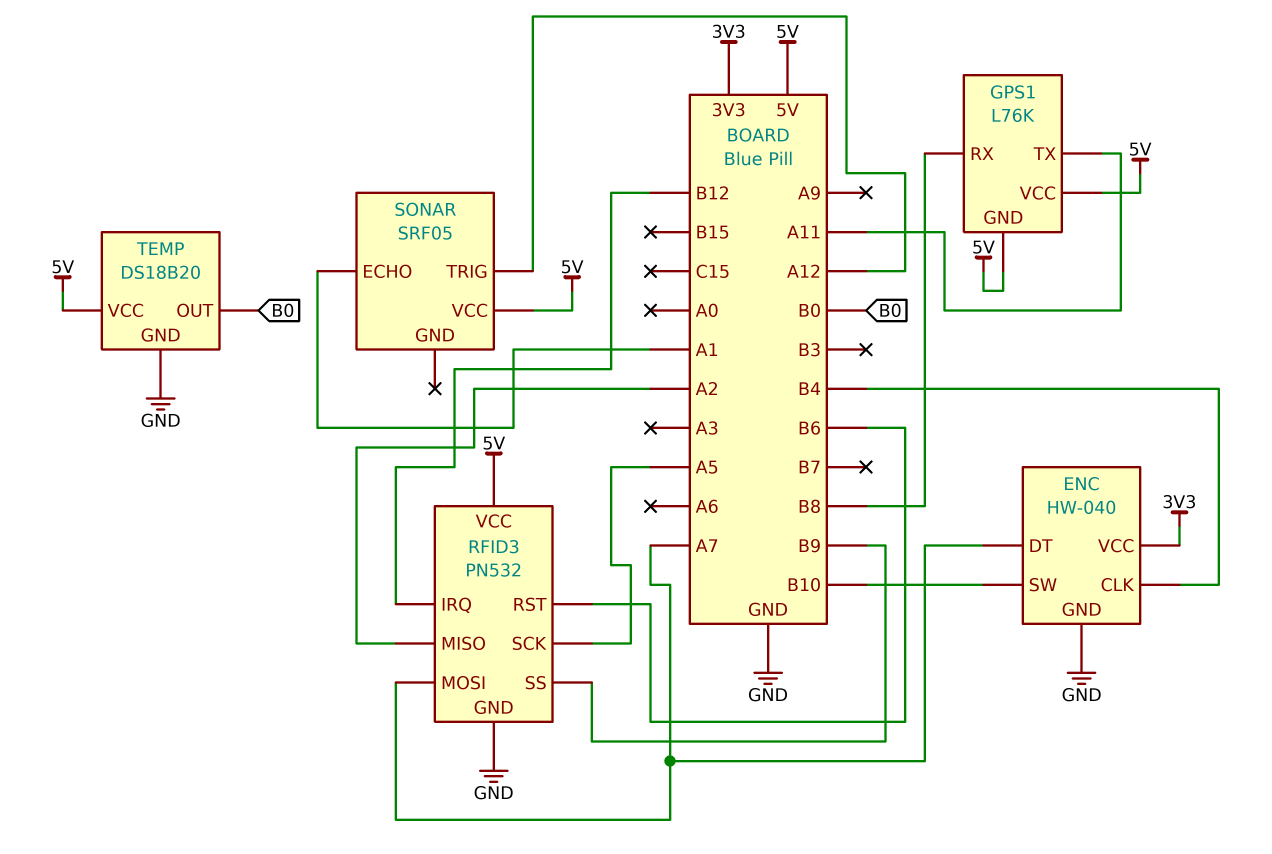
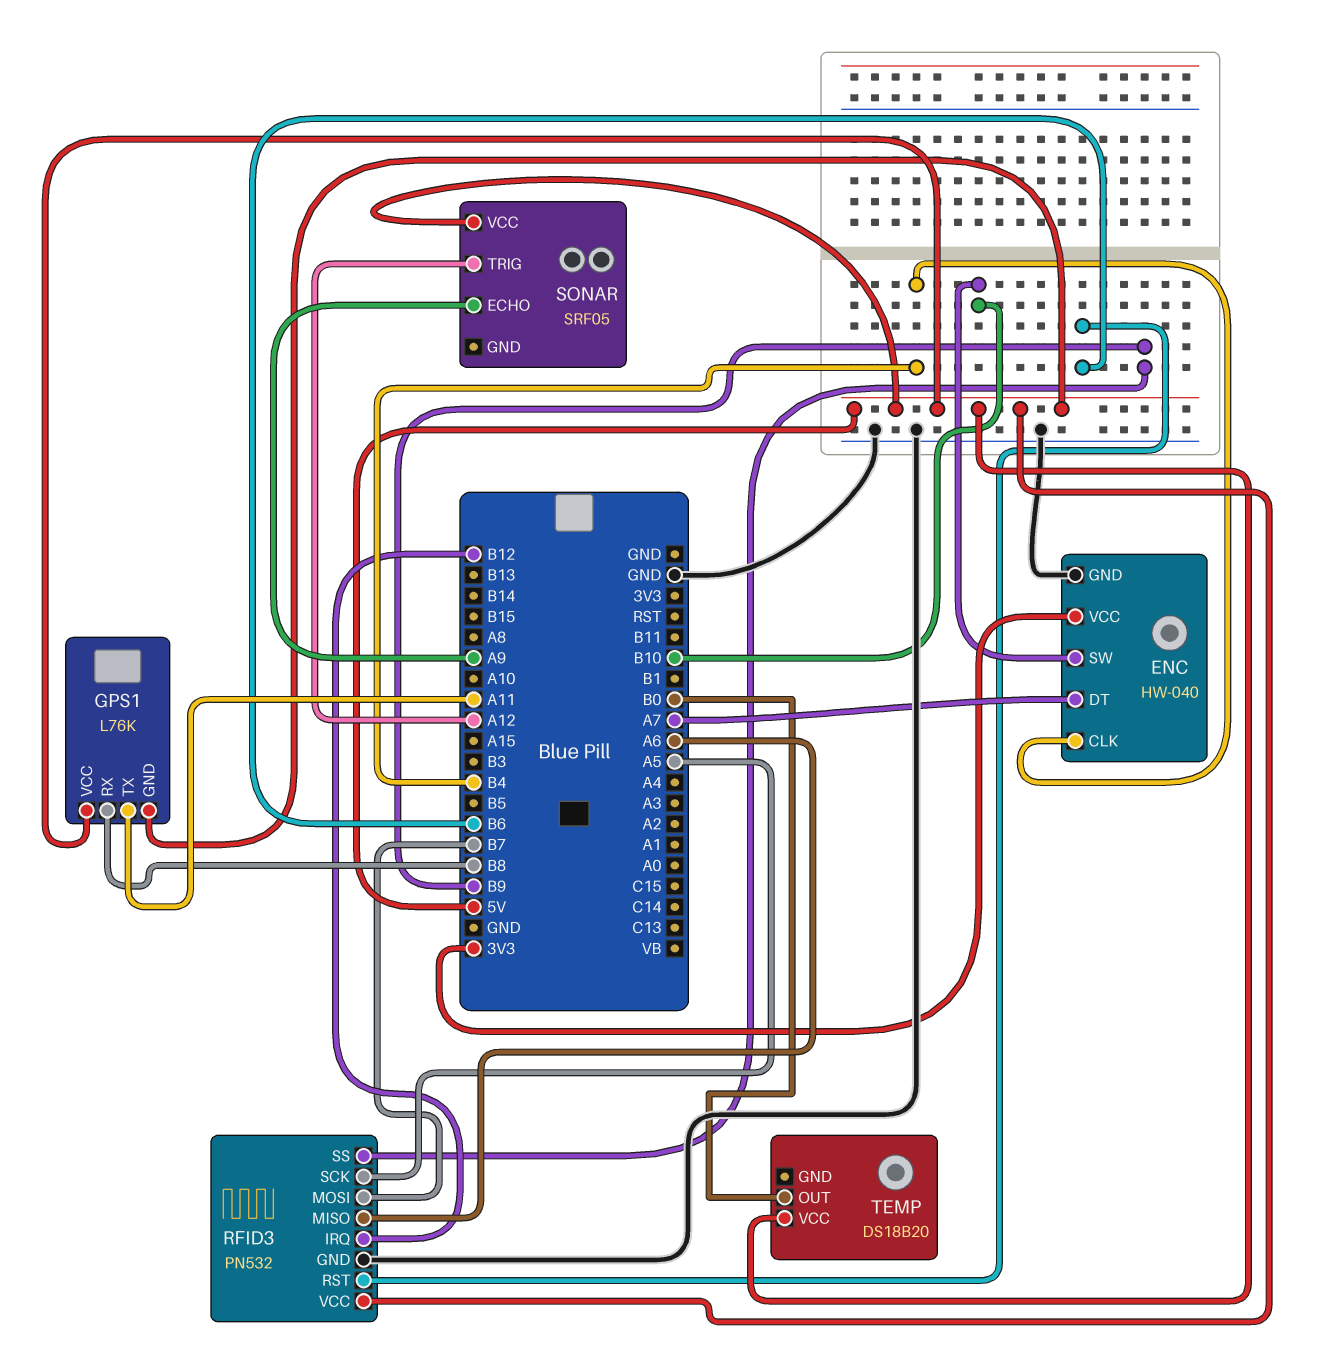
RFID3 pin MISO: A2 -> A6
RFID3 pin MOSI: A7 -> B7
SONAR pin ECHO: A1 -> A9
TEMP pin GND: GND -> none

